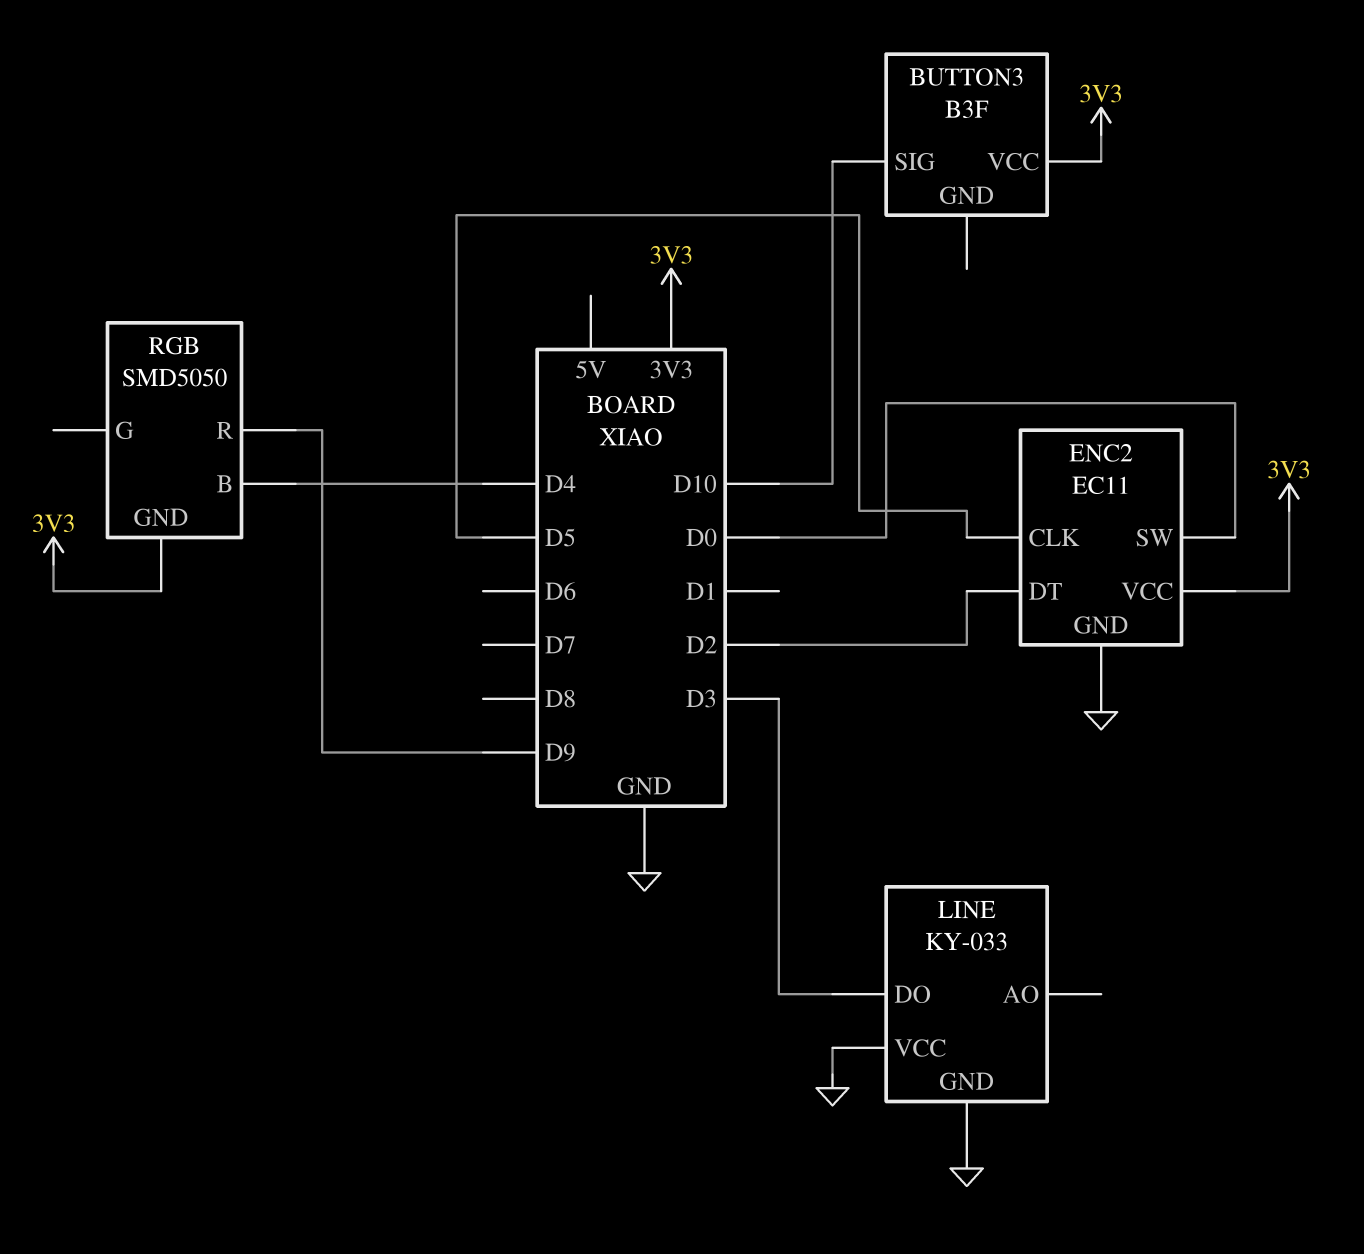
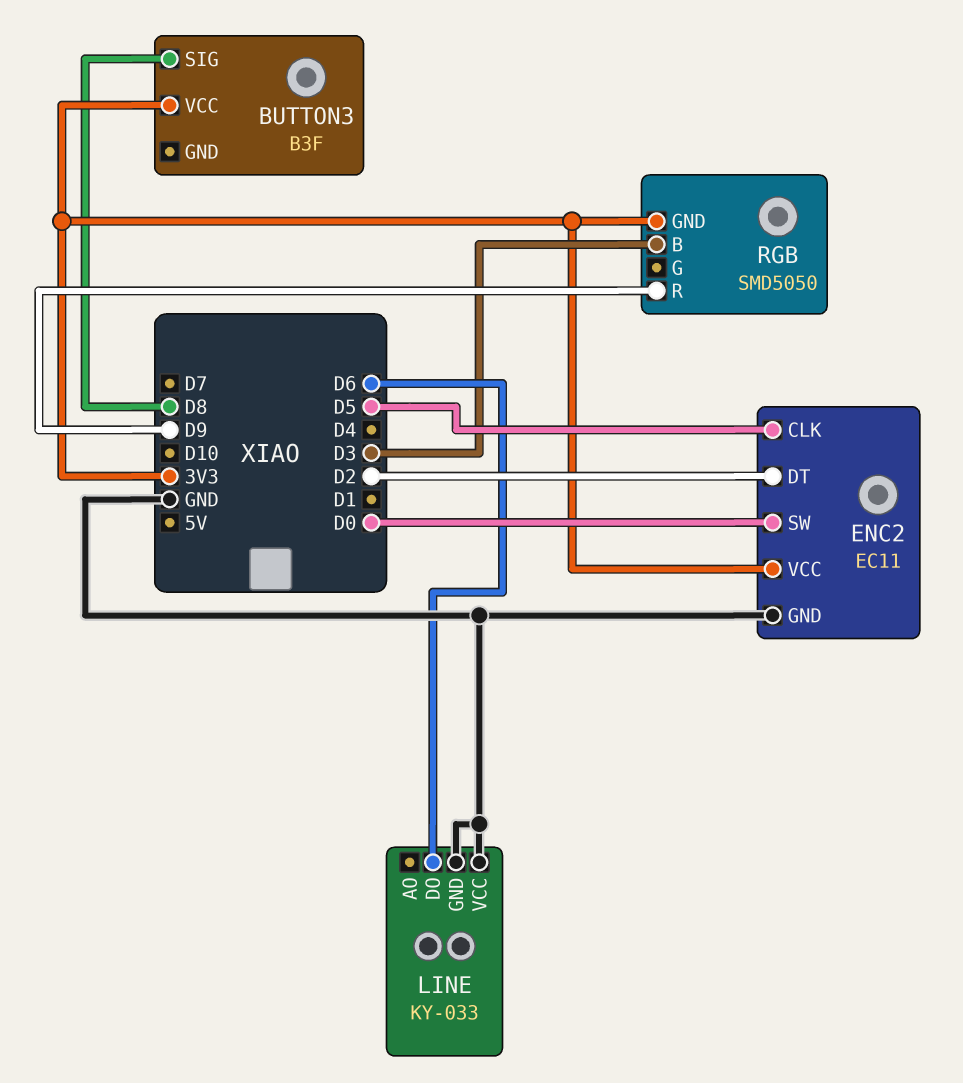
BUTTON3 pin SIG: D10 -> D8
LINE pin DO: D3 -> D6
RGB pin B: D4 -> D3

